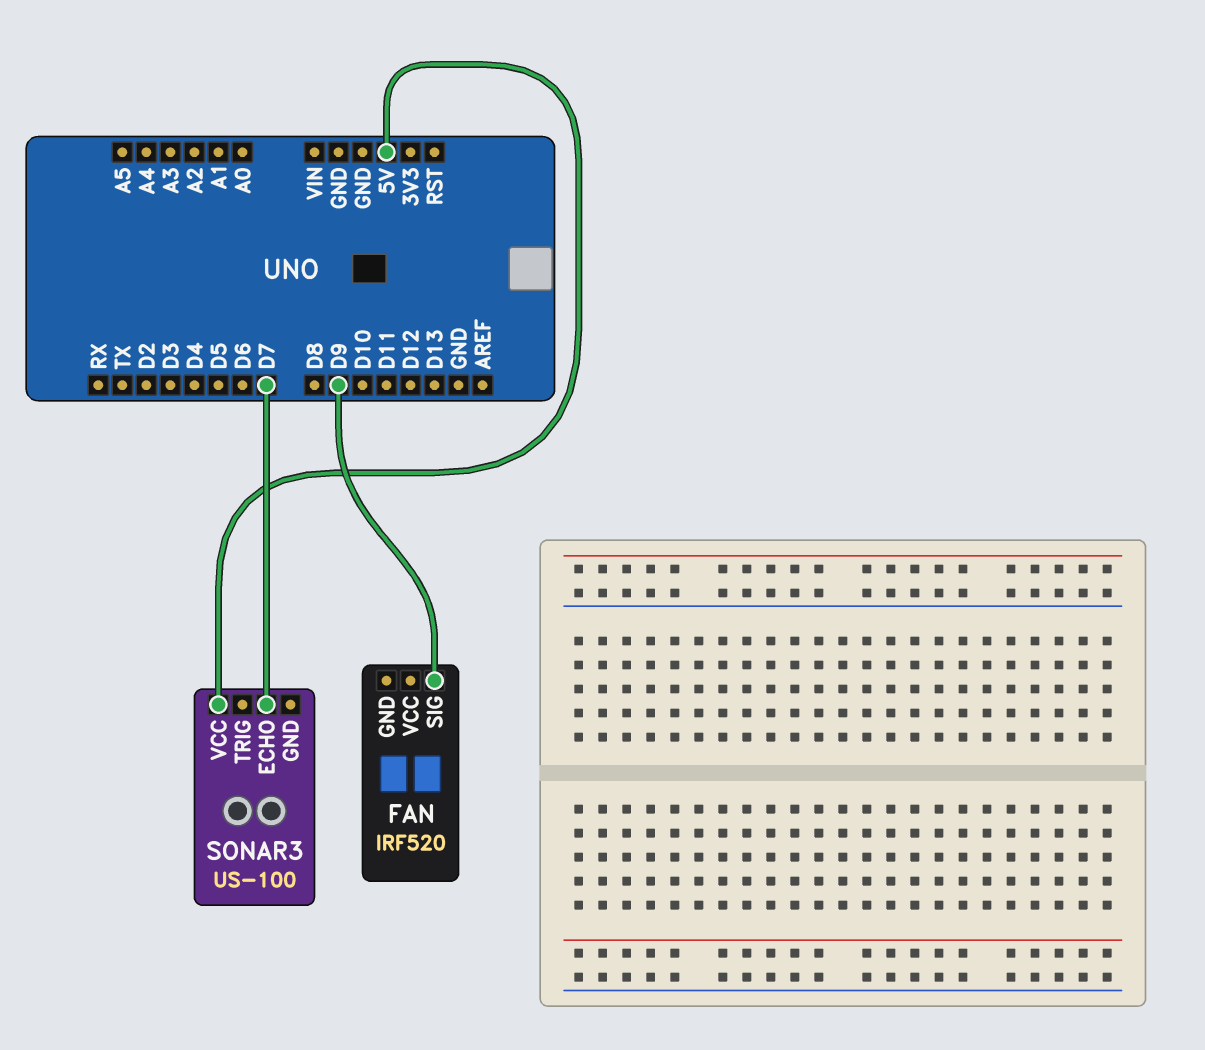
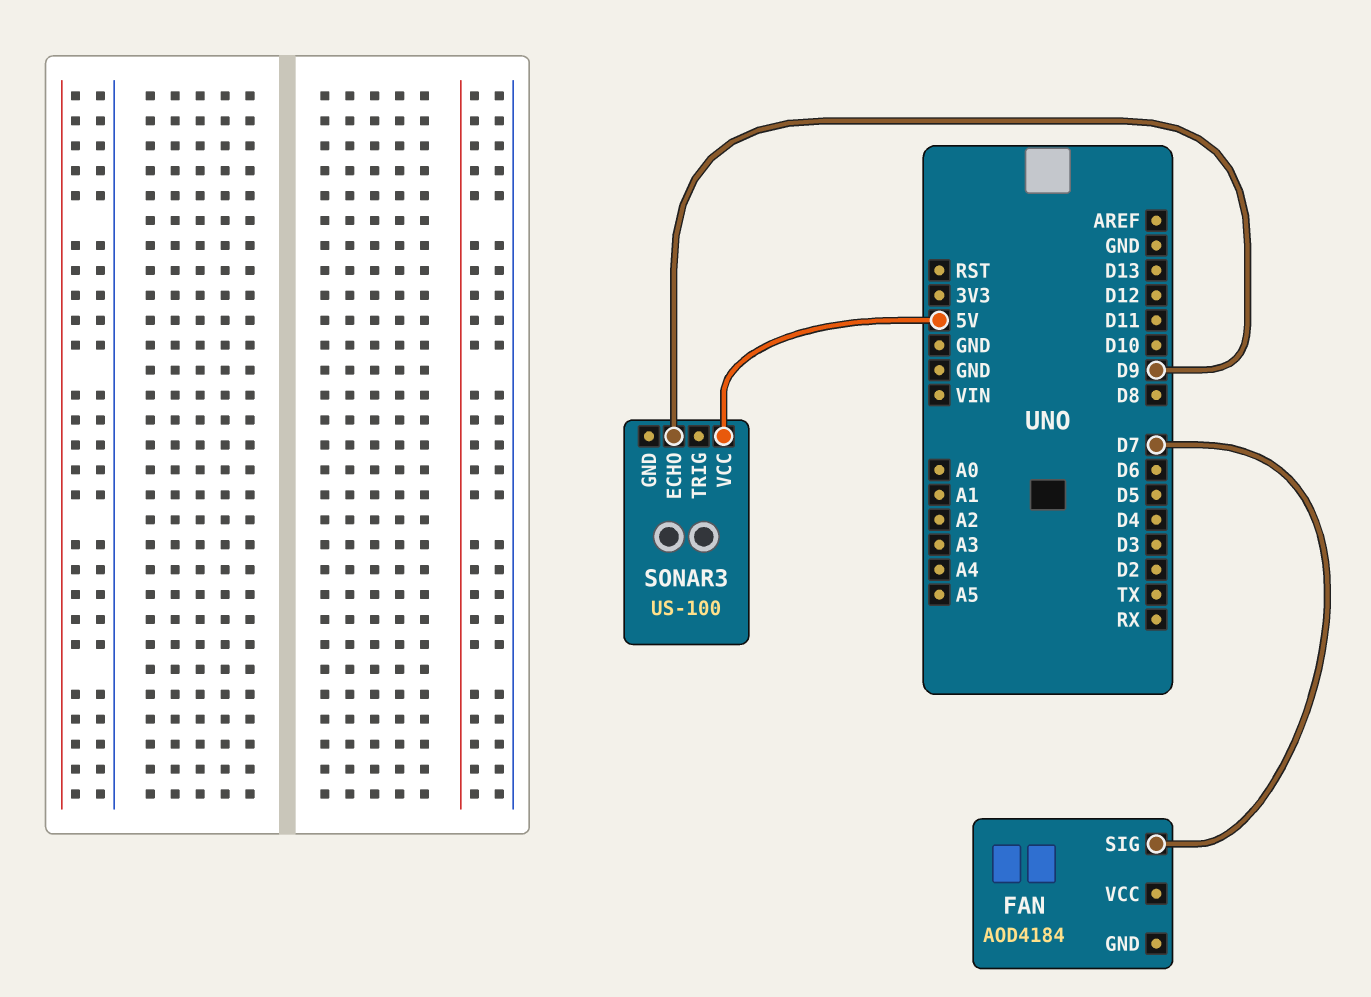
FAN: IRF520 -> AOD4184
FAN pin SIG: D9 -> D7
SONAR3 pin ECHO: D7 -> D9

